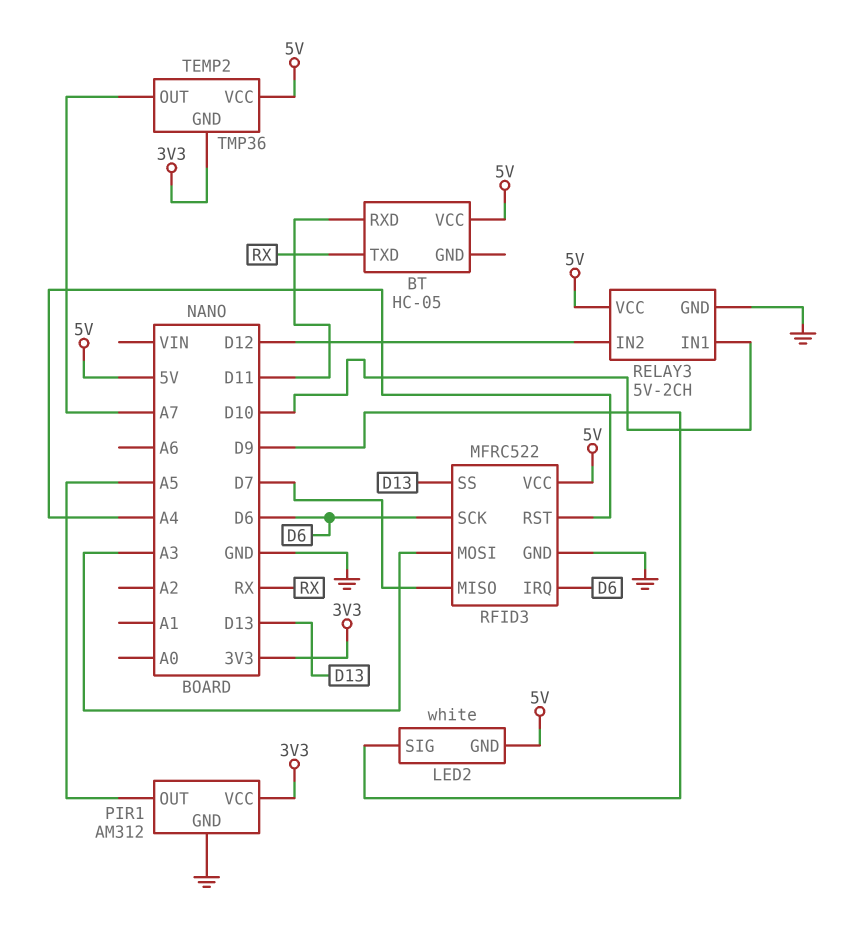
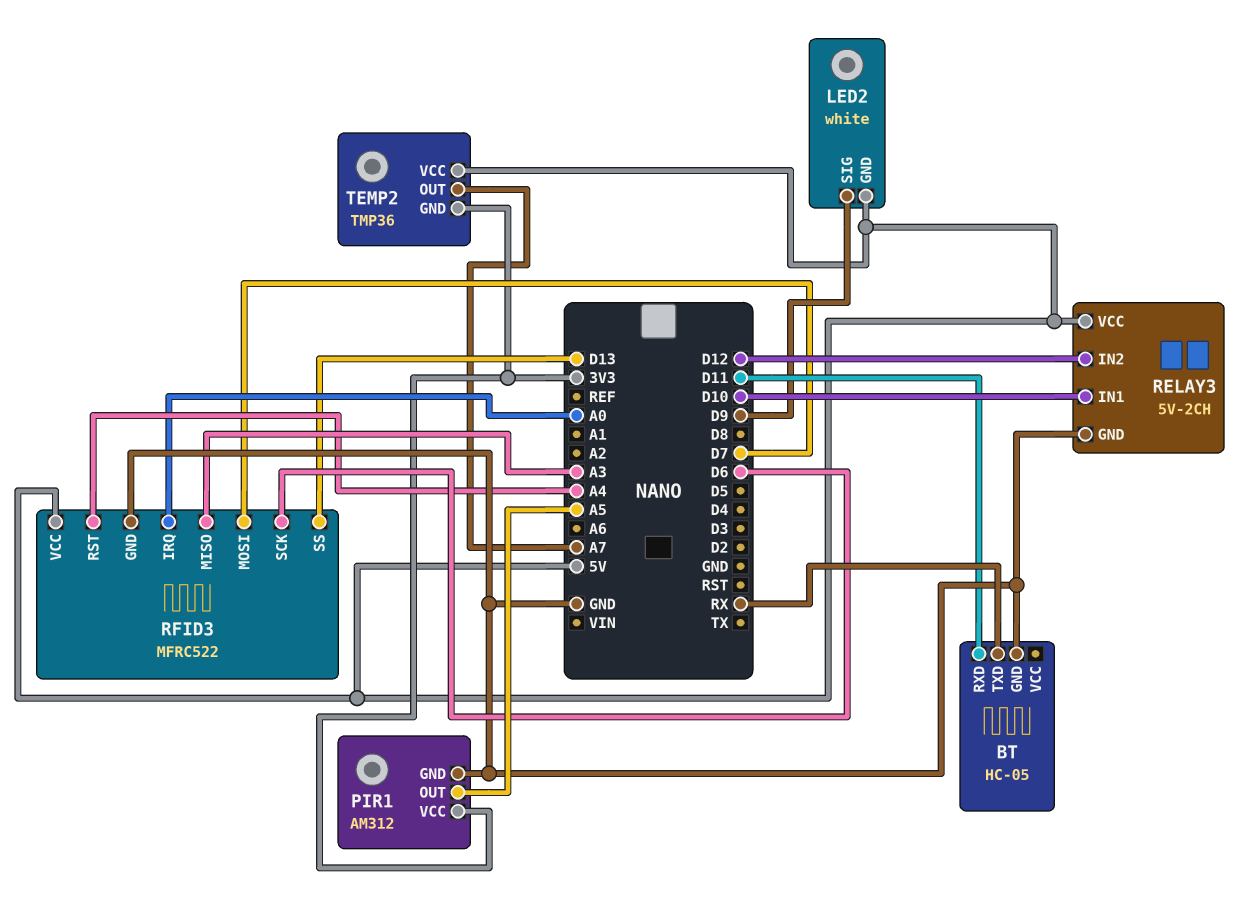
BT pin GND: none -> GND
BT pin VCC: 5V -> none
RFID3 pin IRQ: D6 -> A0
RFID3 pin MISO: D7 -> A3
RFID3 pin MOSI: A3 -> D7

